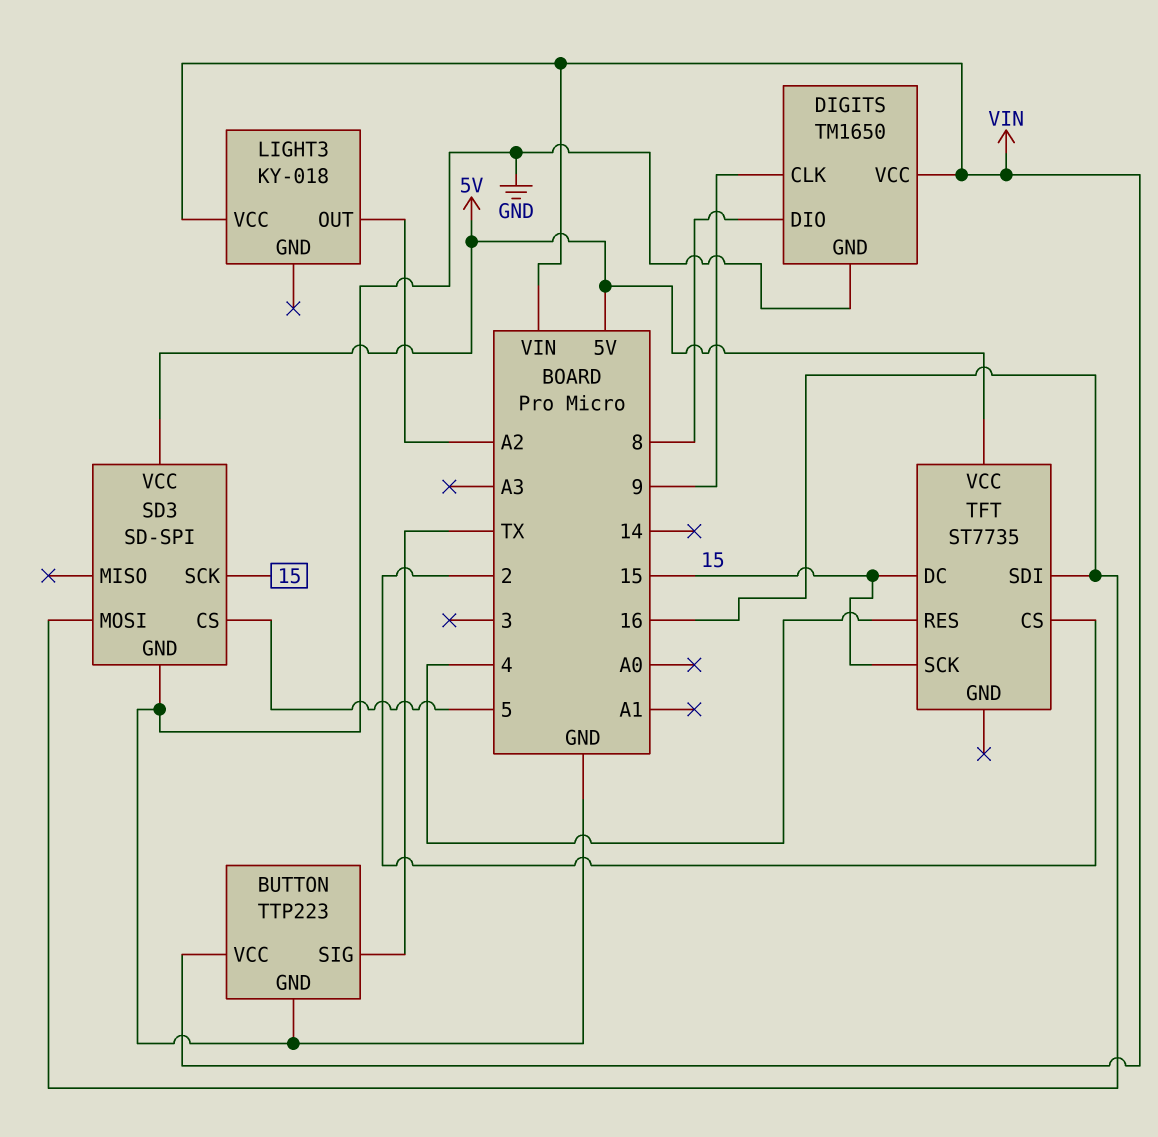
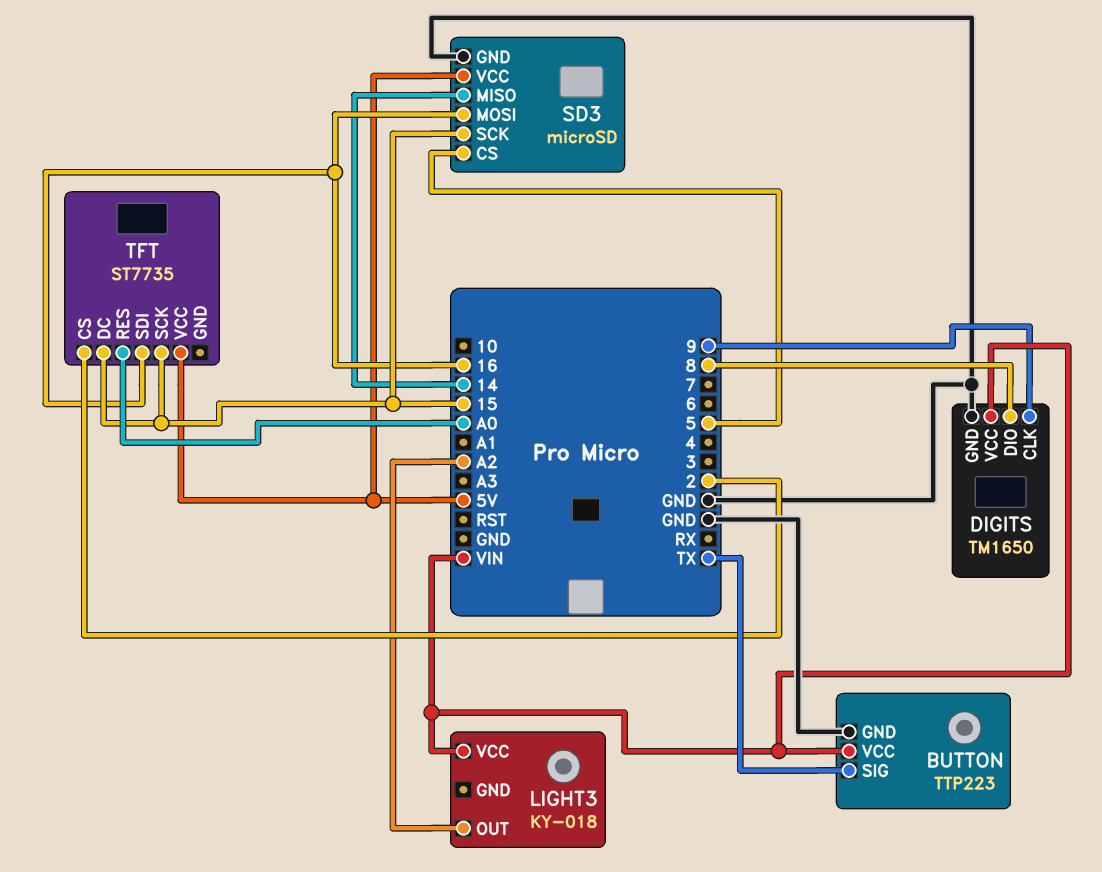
SD3: SD-SPI -> microSD
SD3 pin MISO: none -> 14
TFT pin RES: 4 -> A0

